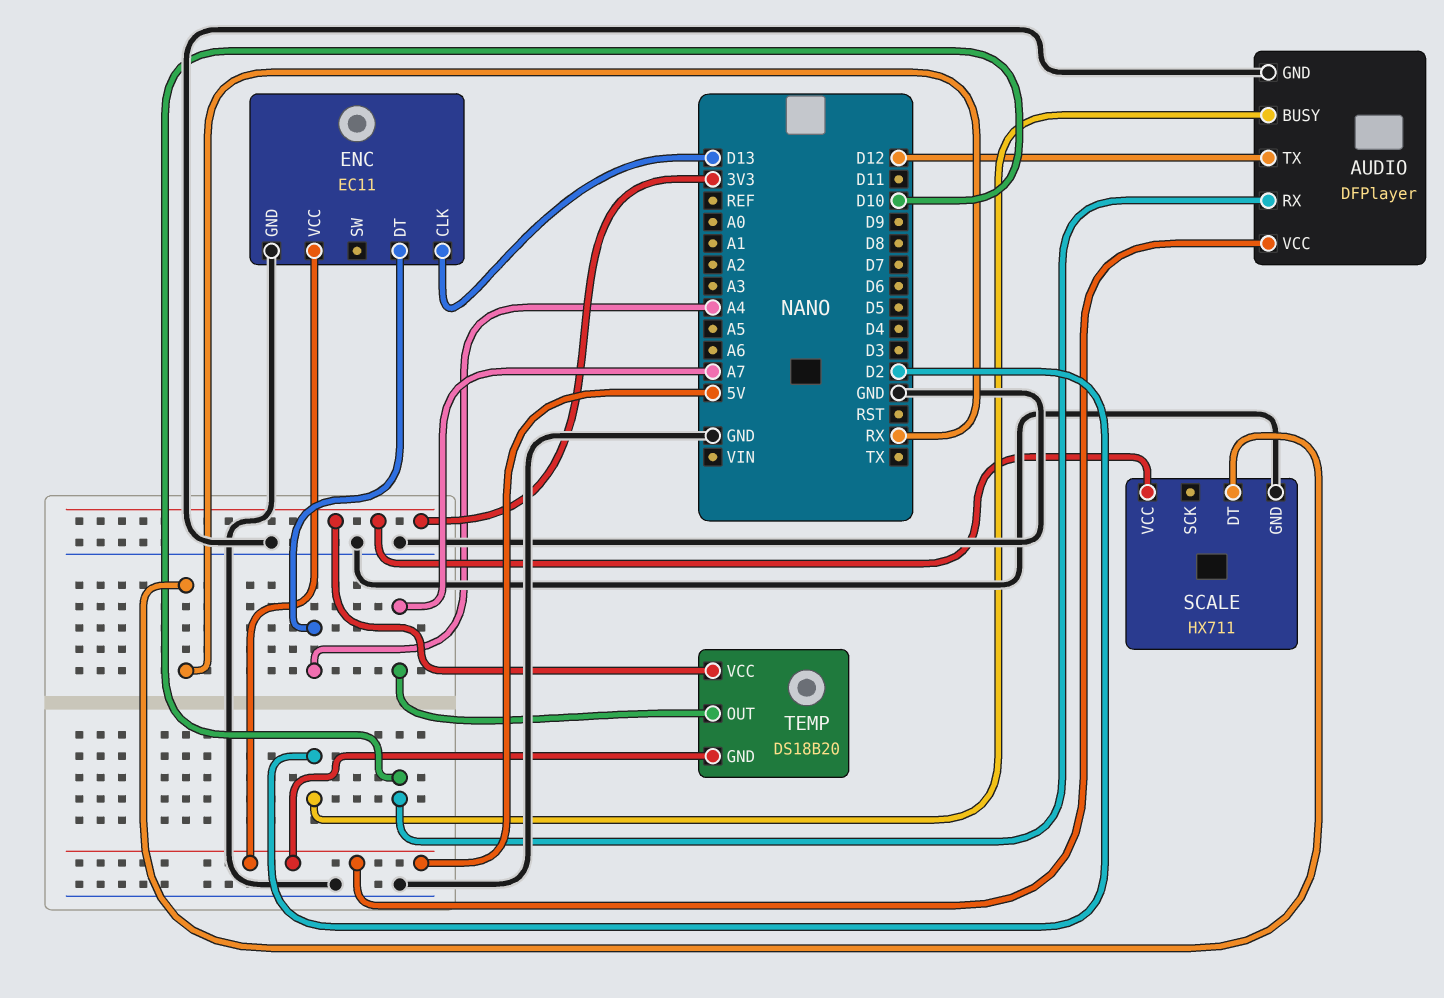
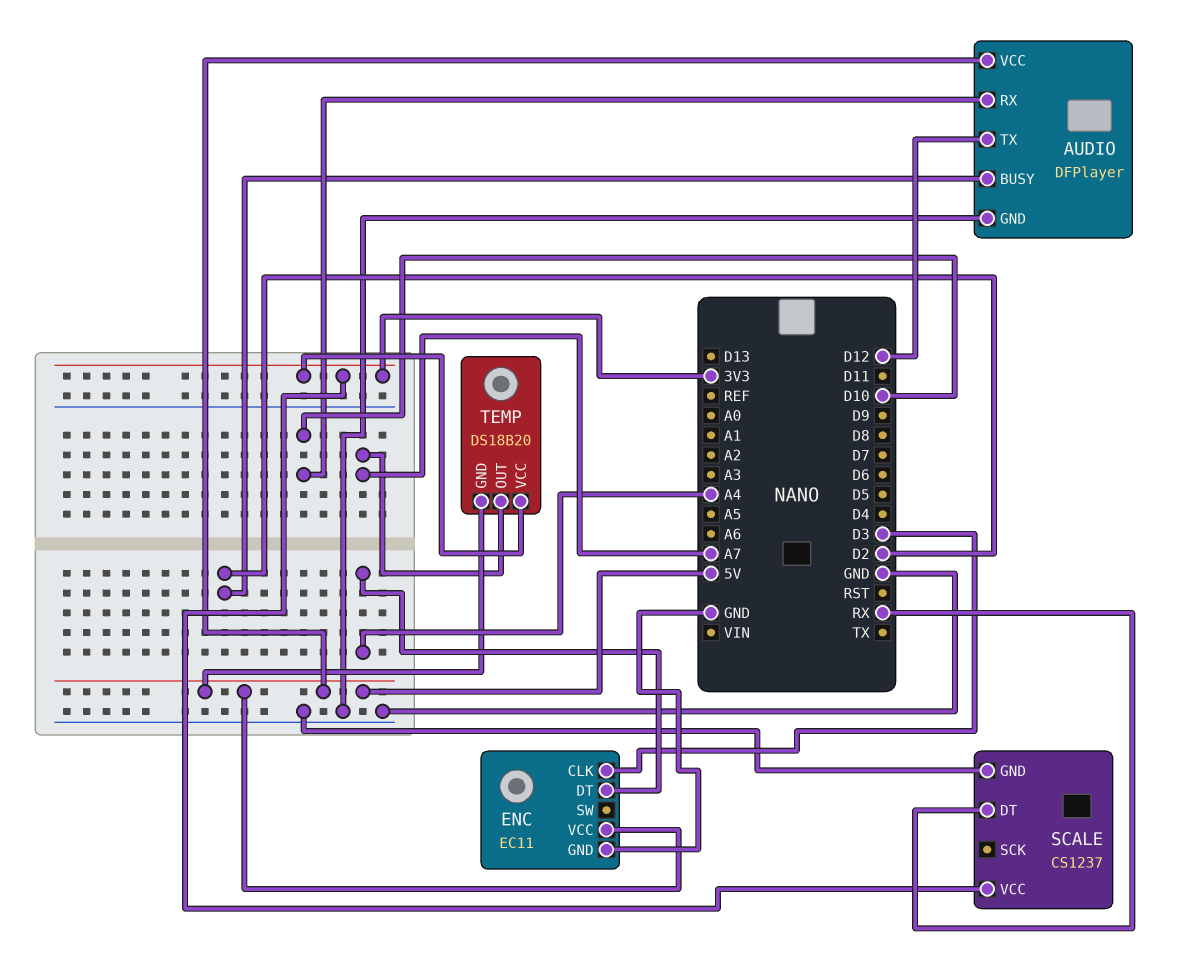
ENC pin CLK: D13 -> D3
SCALE: HX711 -> CS1237

